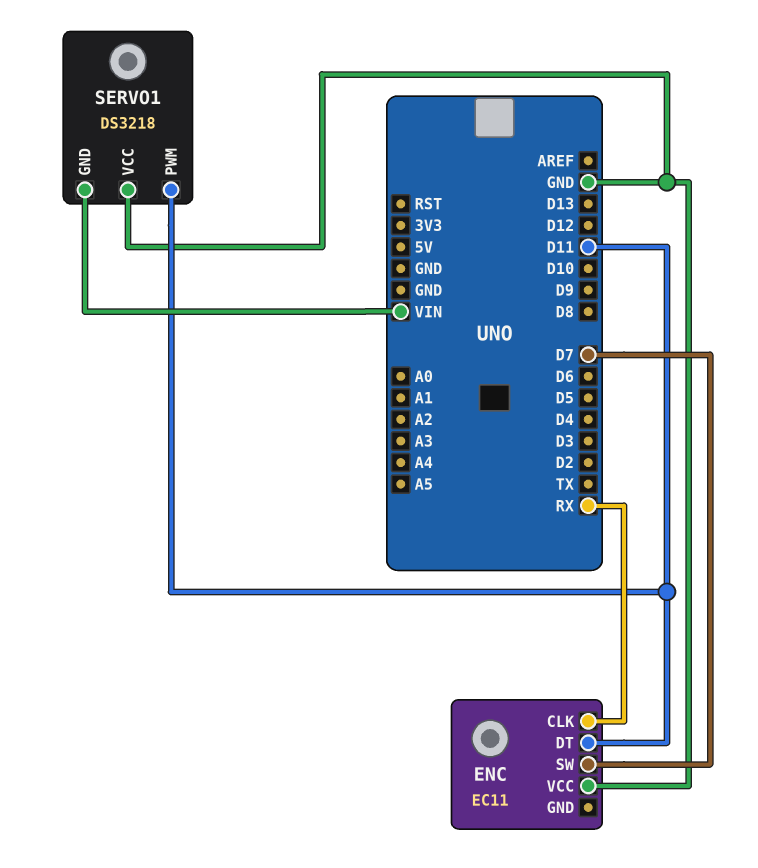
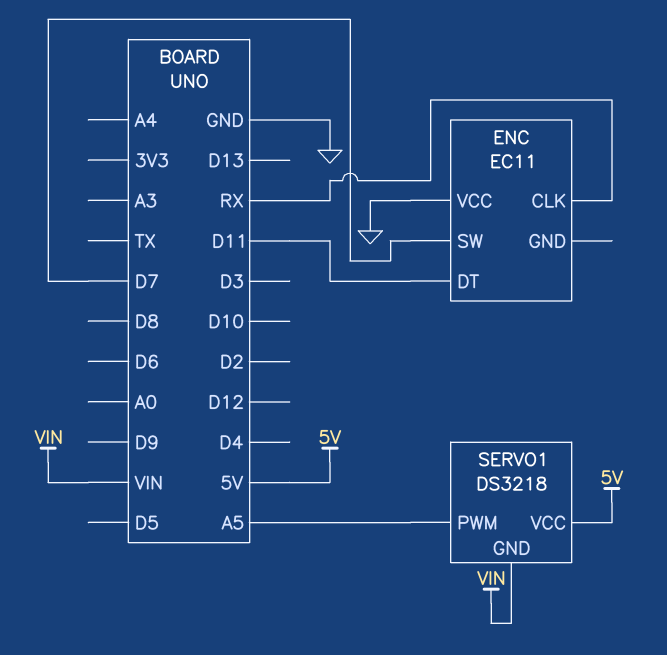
SERVO1 pin PWM: D11 -> A5
SERVO1 pin VCC: GND -> 5V

